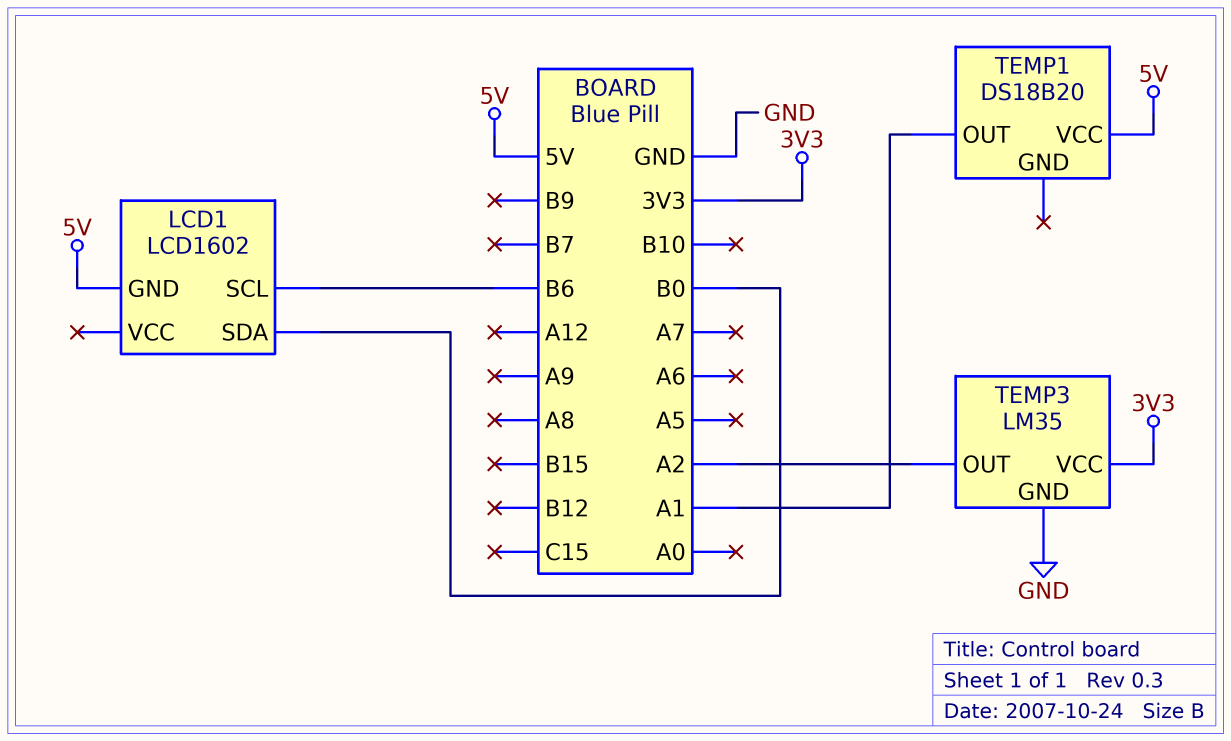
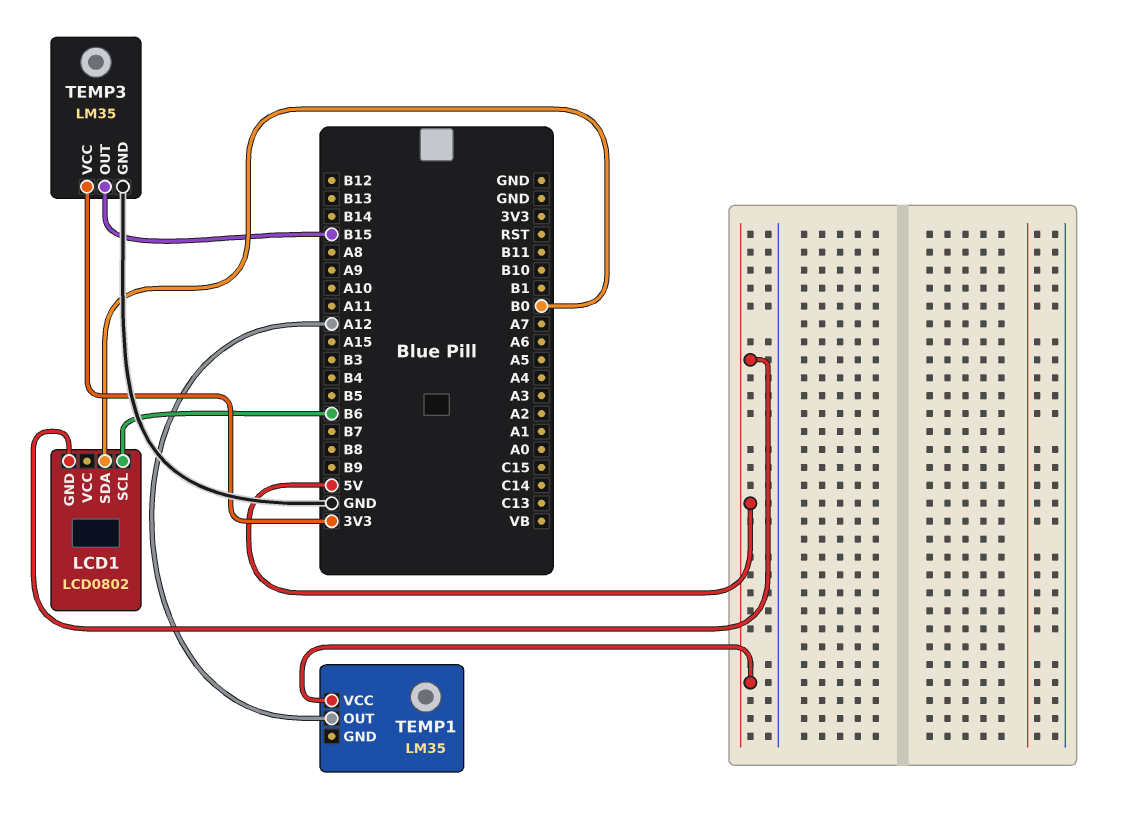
LCD1: LCD1602 -> LCD0802
TEMP1: DS18B20 -> LM35
TEMP1 pin OUT: A1 -> A12
TEMP3 pin OUT: A2 -> B15

